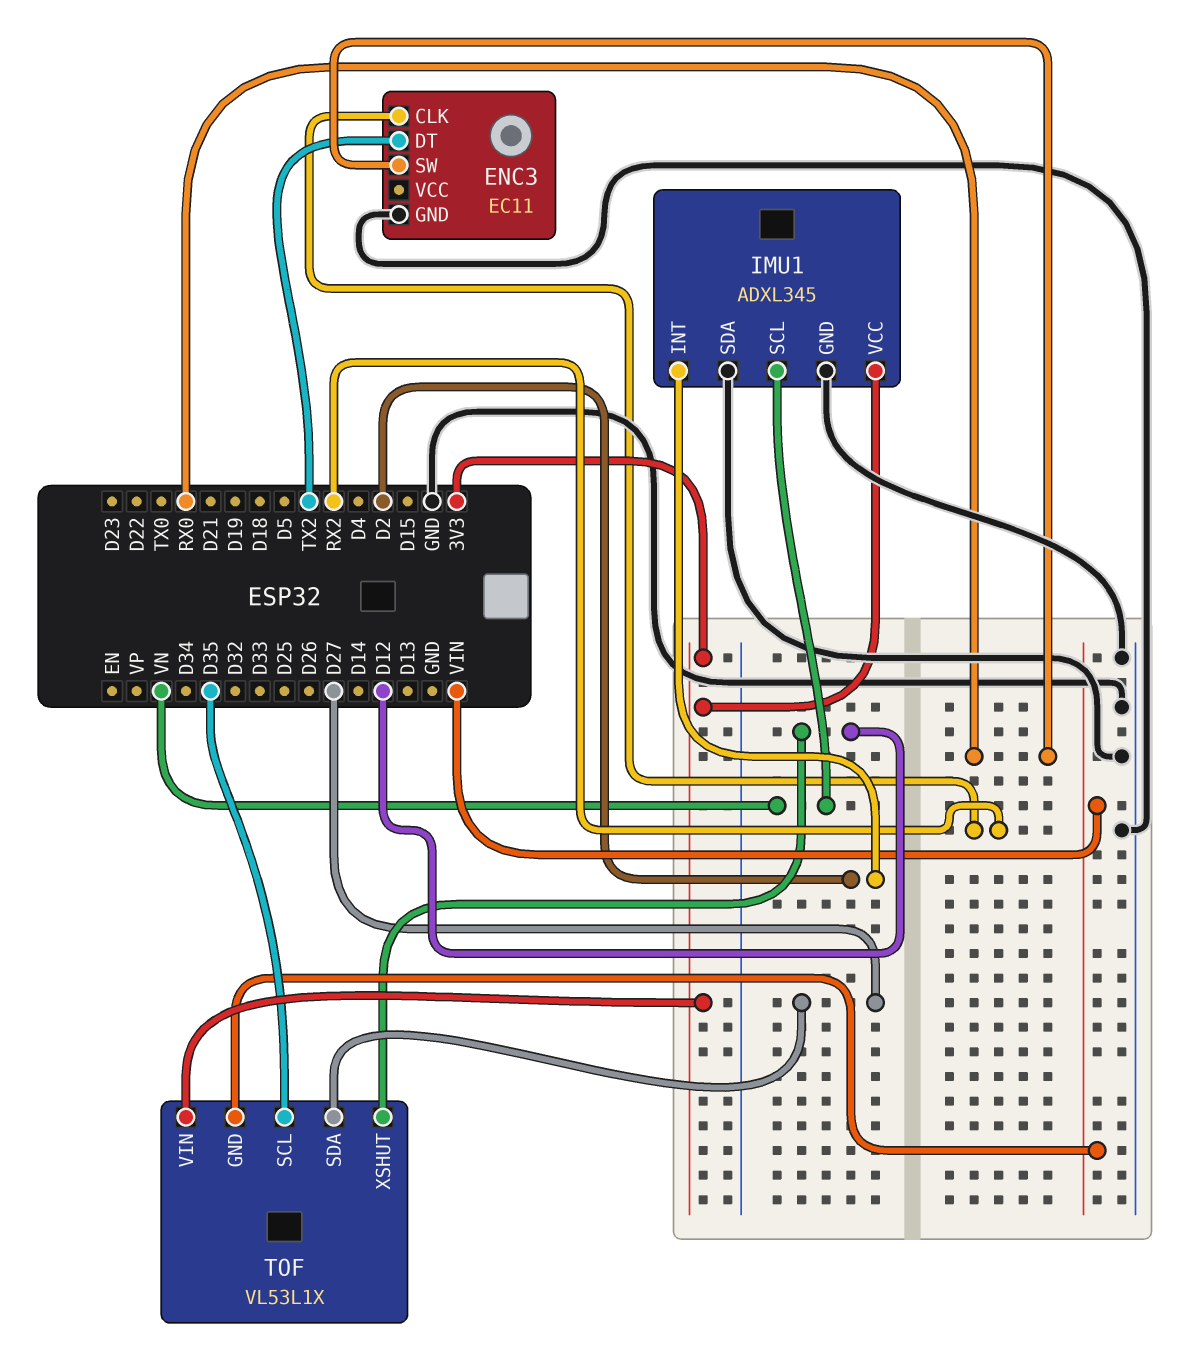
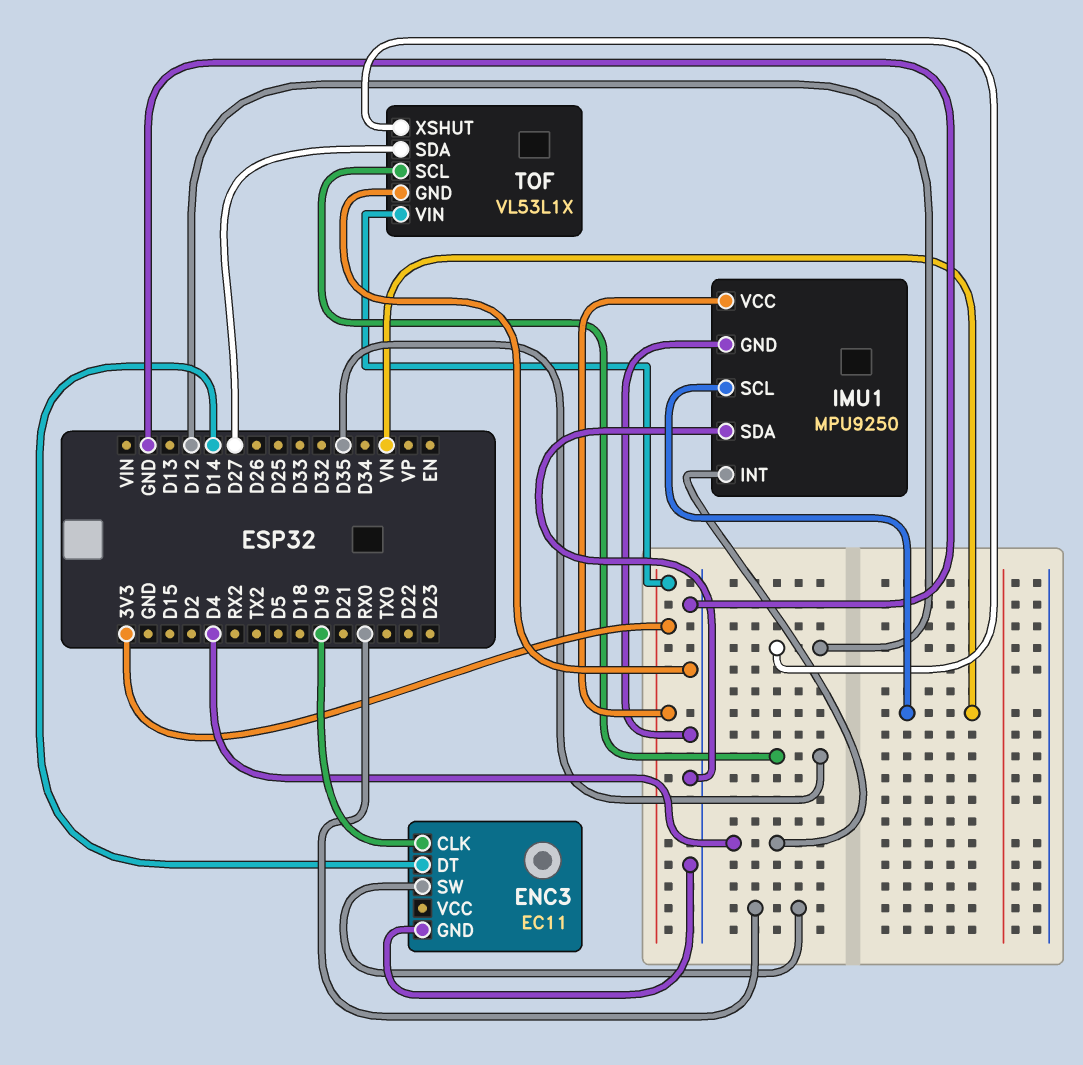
ENC3 pin CLK: RX2 -> D19
ENC3 pin DT: TX2 -> D14
IMU1: ADXL345 -> MPU9250
IMU1 pin INT: D2 -> D4
TOF pin GND: VIN -> GND

